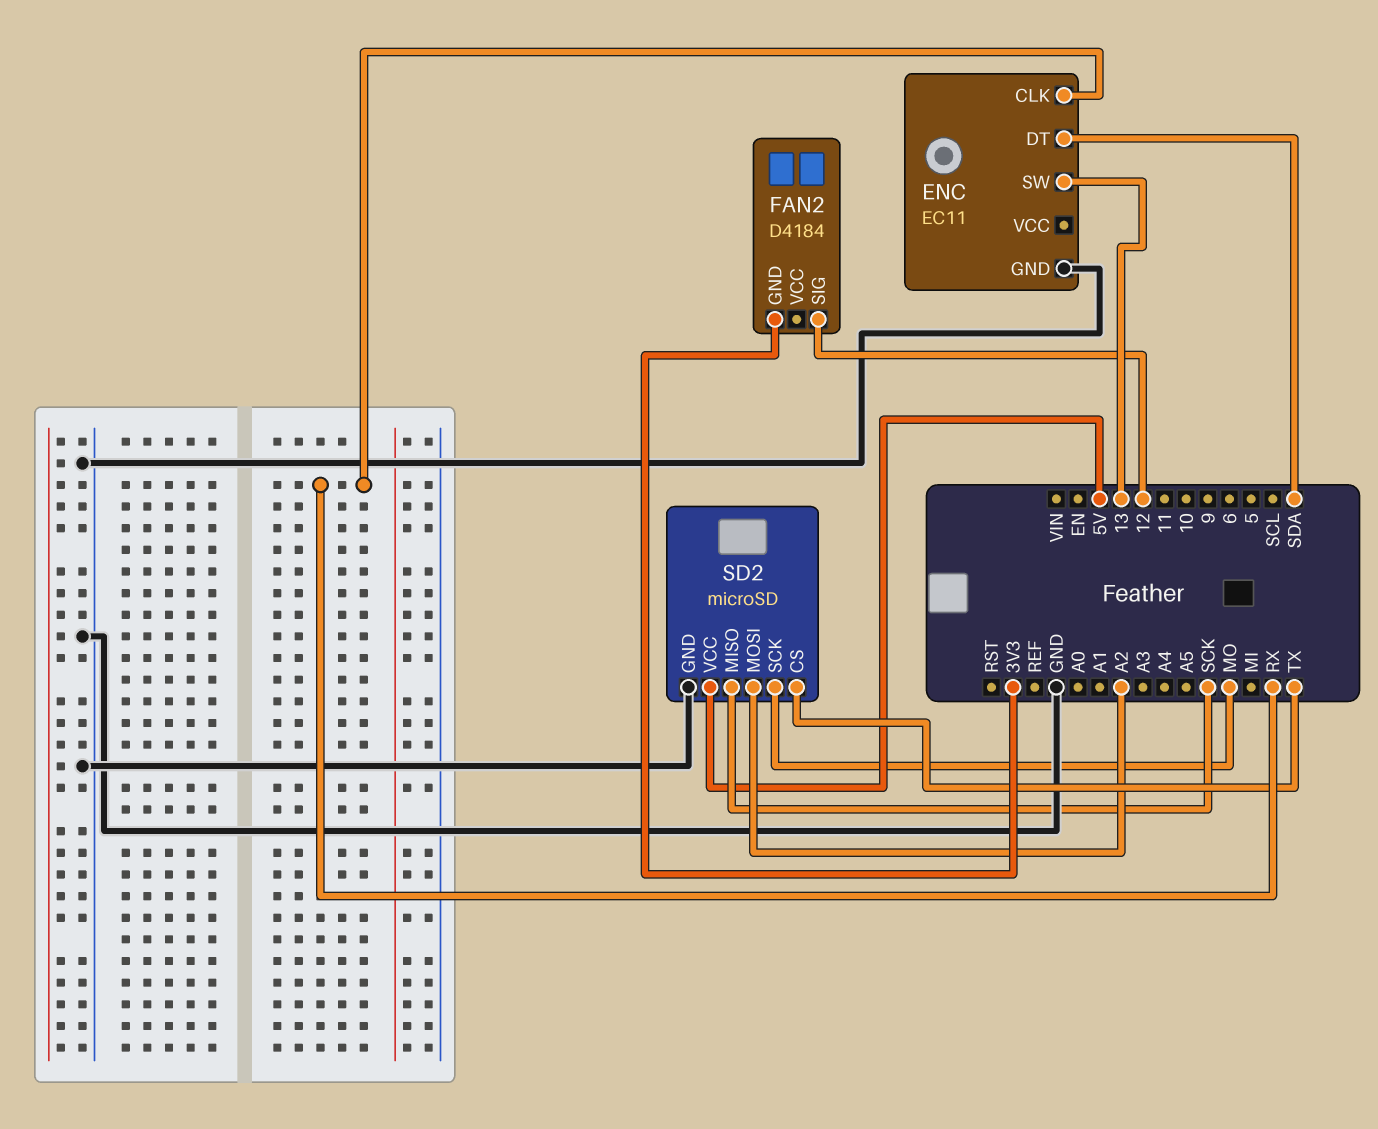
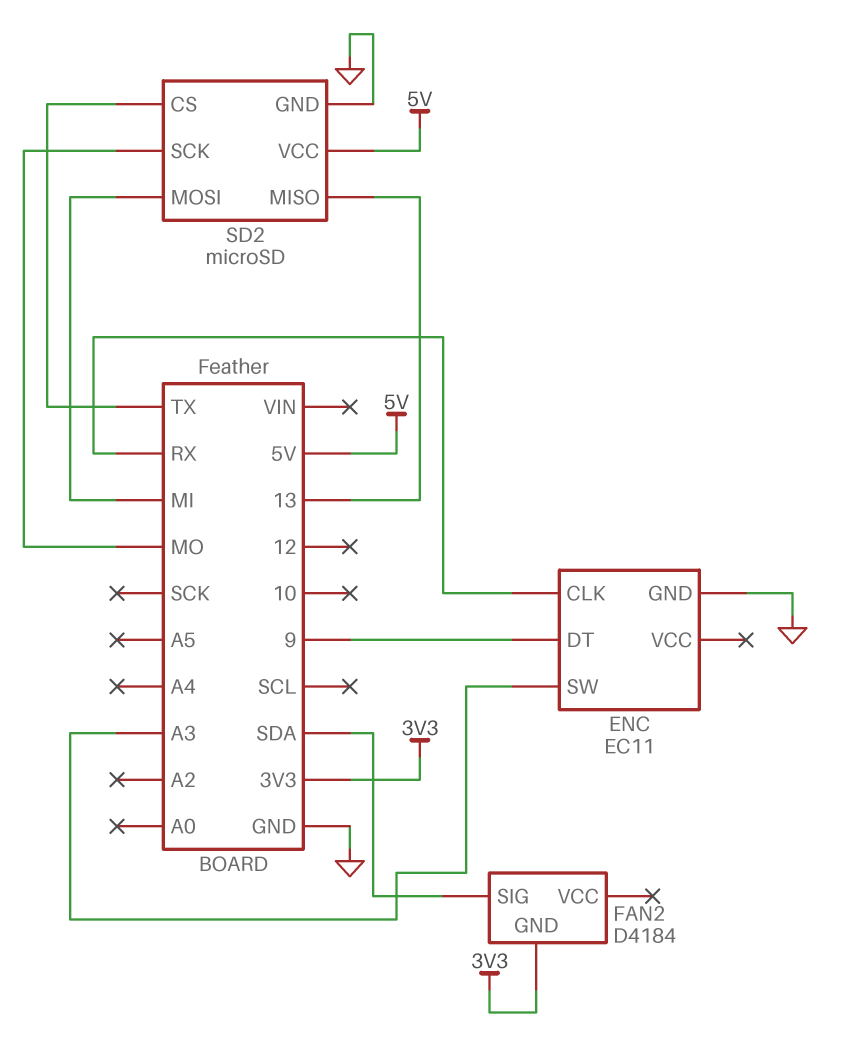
ENC pin DT: SDA -> 9
ENC pin SW: 13 -> A3
FAN2 pin SIG: 12 -> SDA
SD2 pin MISO: SCK -> 13
SD2 pin MOSI: A2 -> MI

